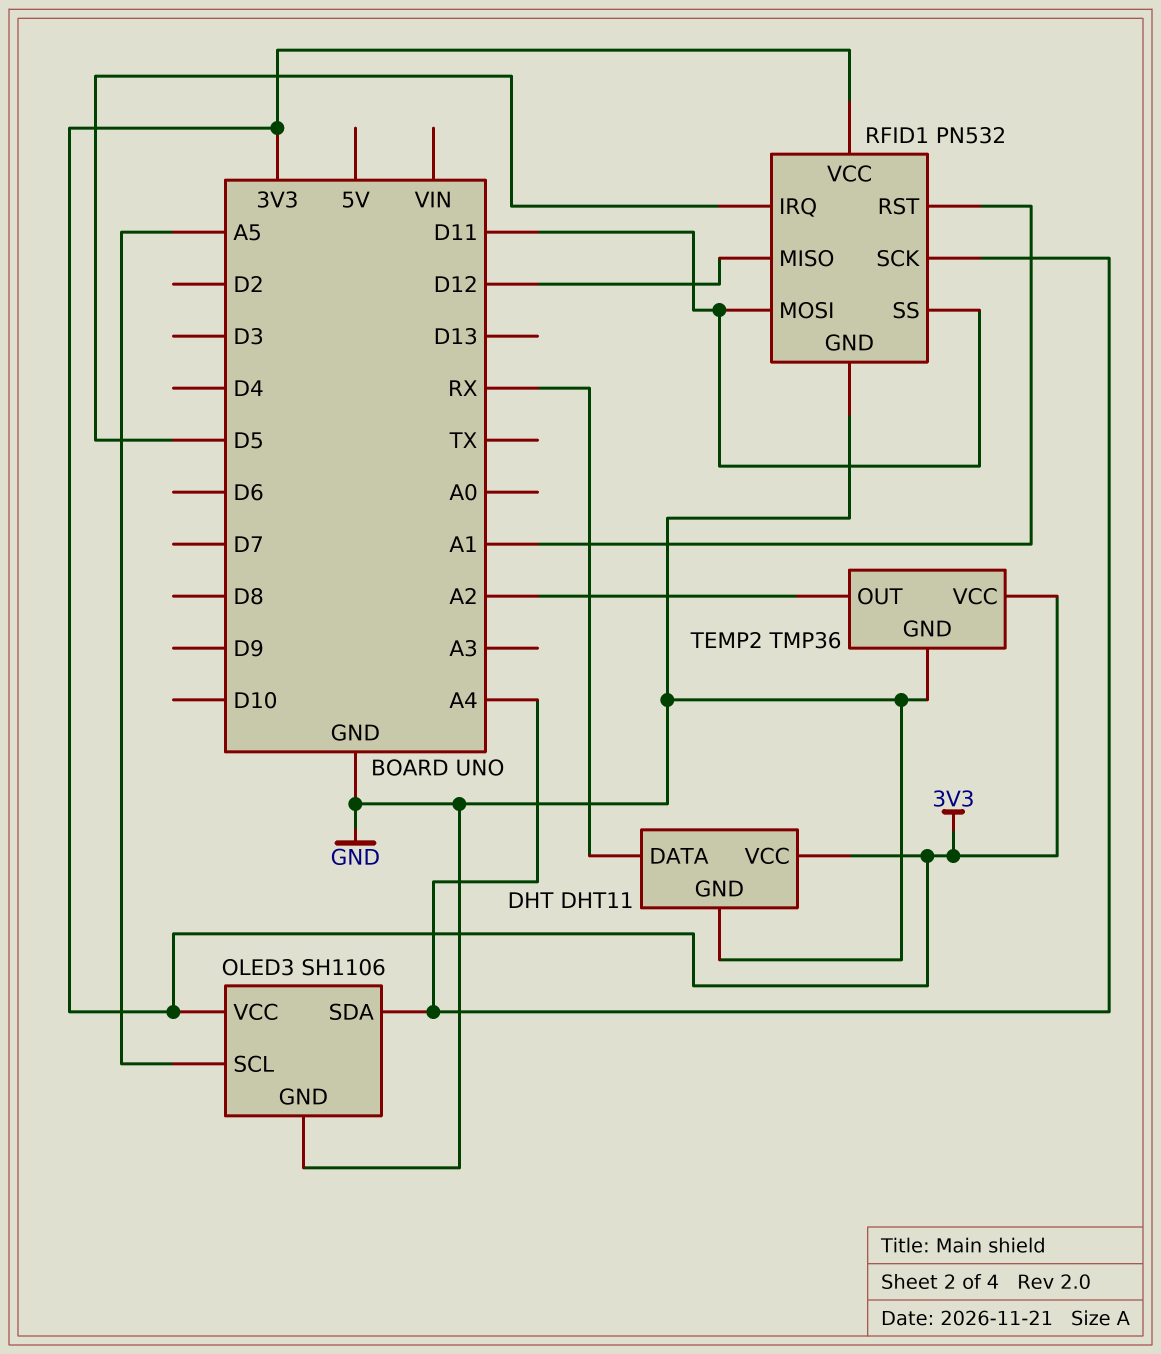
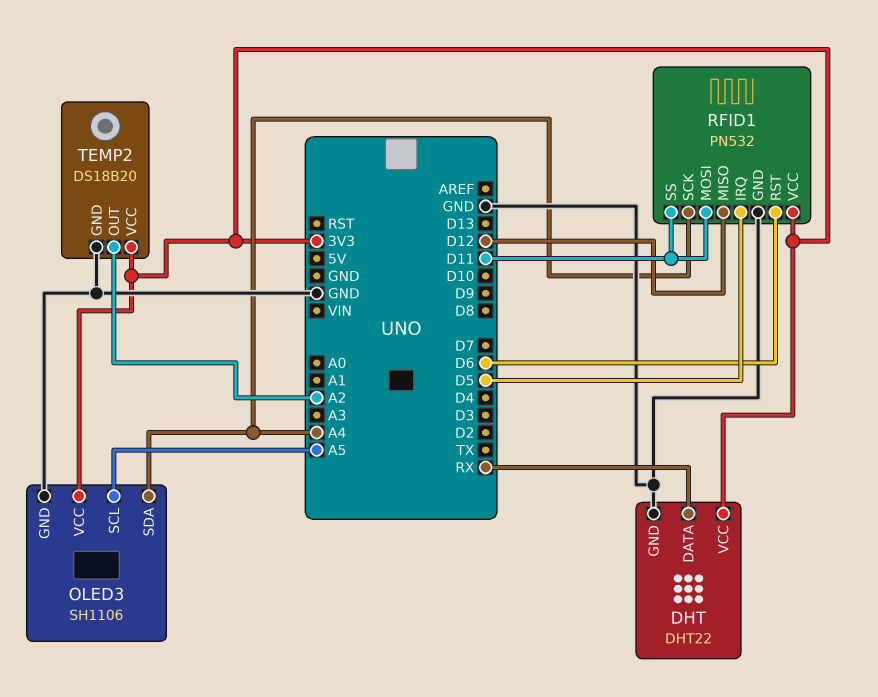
DHT: DHT11 -> DHT22
RFID1 pin RST: A1 -> D6
TEMP2: TMP36 -> DS18B20

